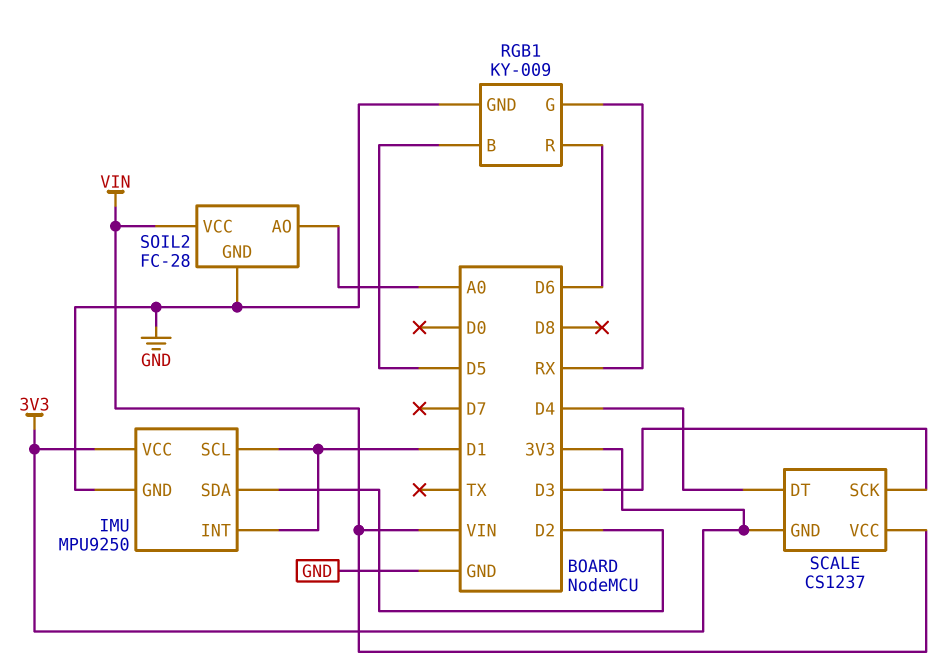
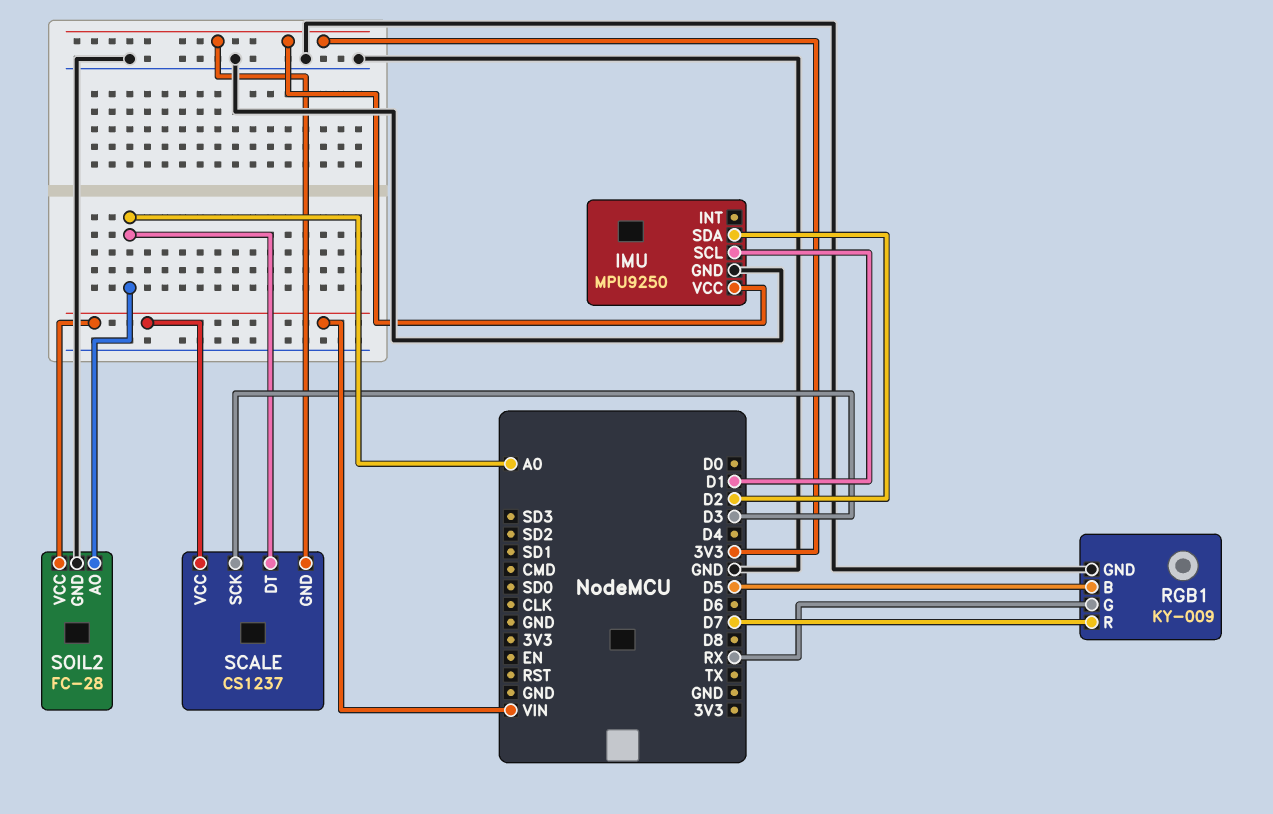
IMU pin INT: D1 -> none
RGB1 pin R: D6 -> D7
SCALE pin DT: D4 -> A0

